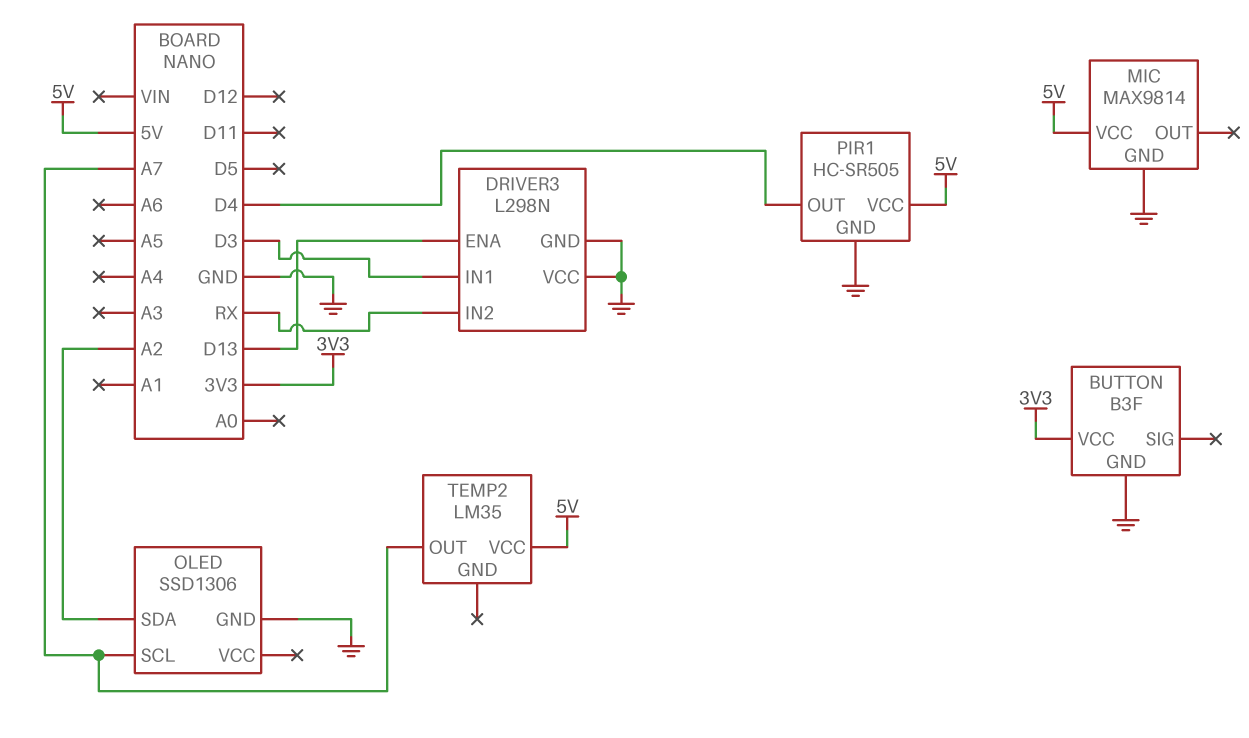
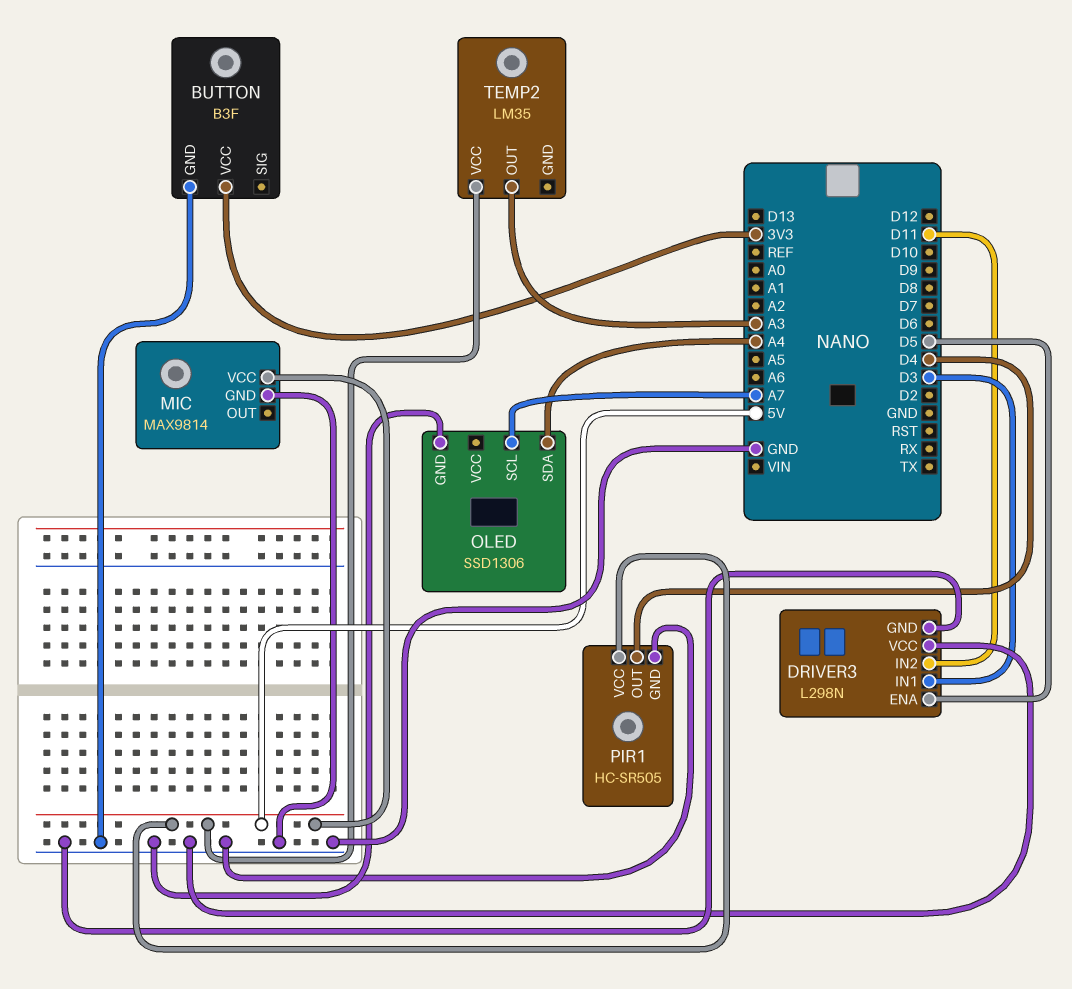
DRIVER3 pin ENA: D13 -> D5
DRIVER3 pin IN2: RX -> D11
OLED pin SDA: A2 -> A4
TEMP2 pin OUT: A7 -> A3

